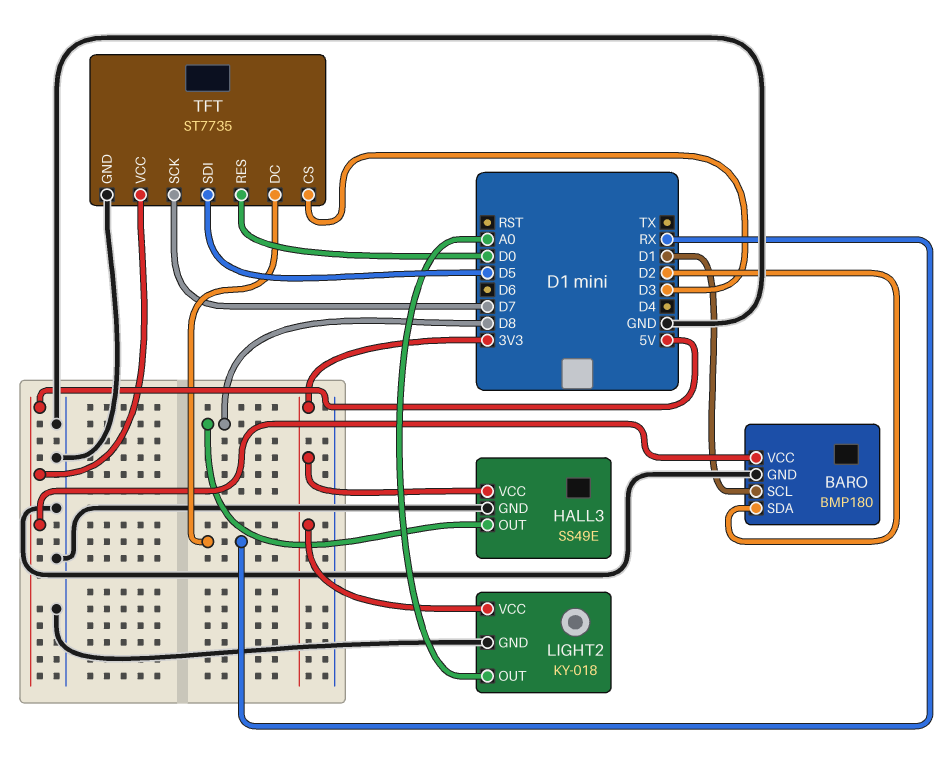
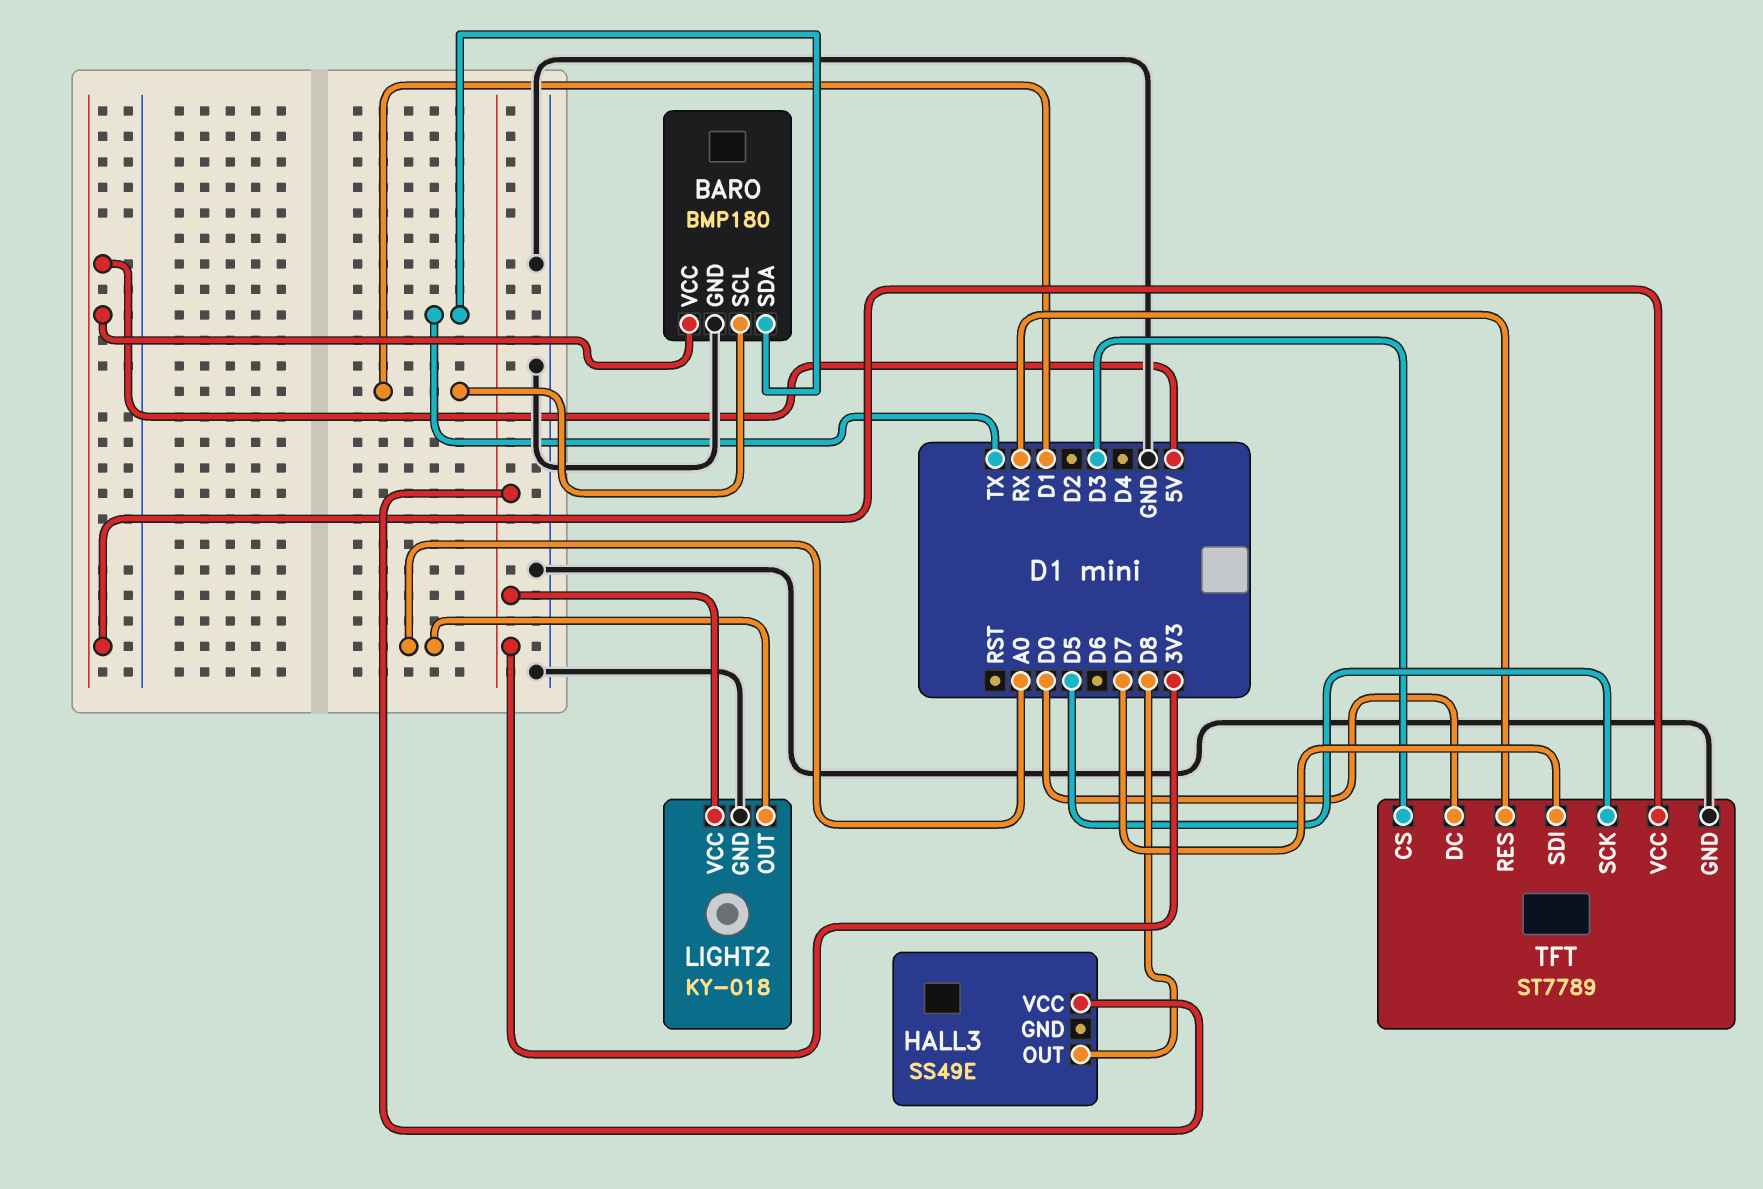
BARO pin SDA: D2 -> TX
HALL3 pin GND: GND -> none
TFT: ST7735 -> ST7789
TFT pin DC: RX -> D0
TFT pin RES: D0 -> RX
TFT pin SCK: D7 -> D5
TFT pin SDI: D5 -> D7

